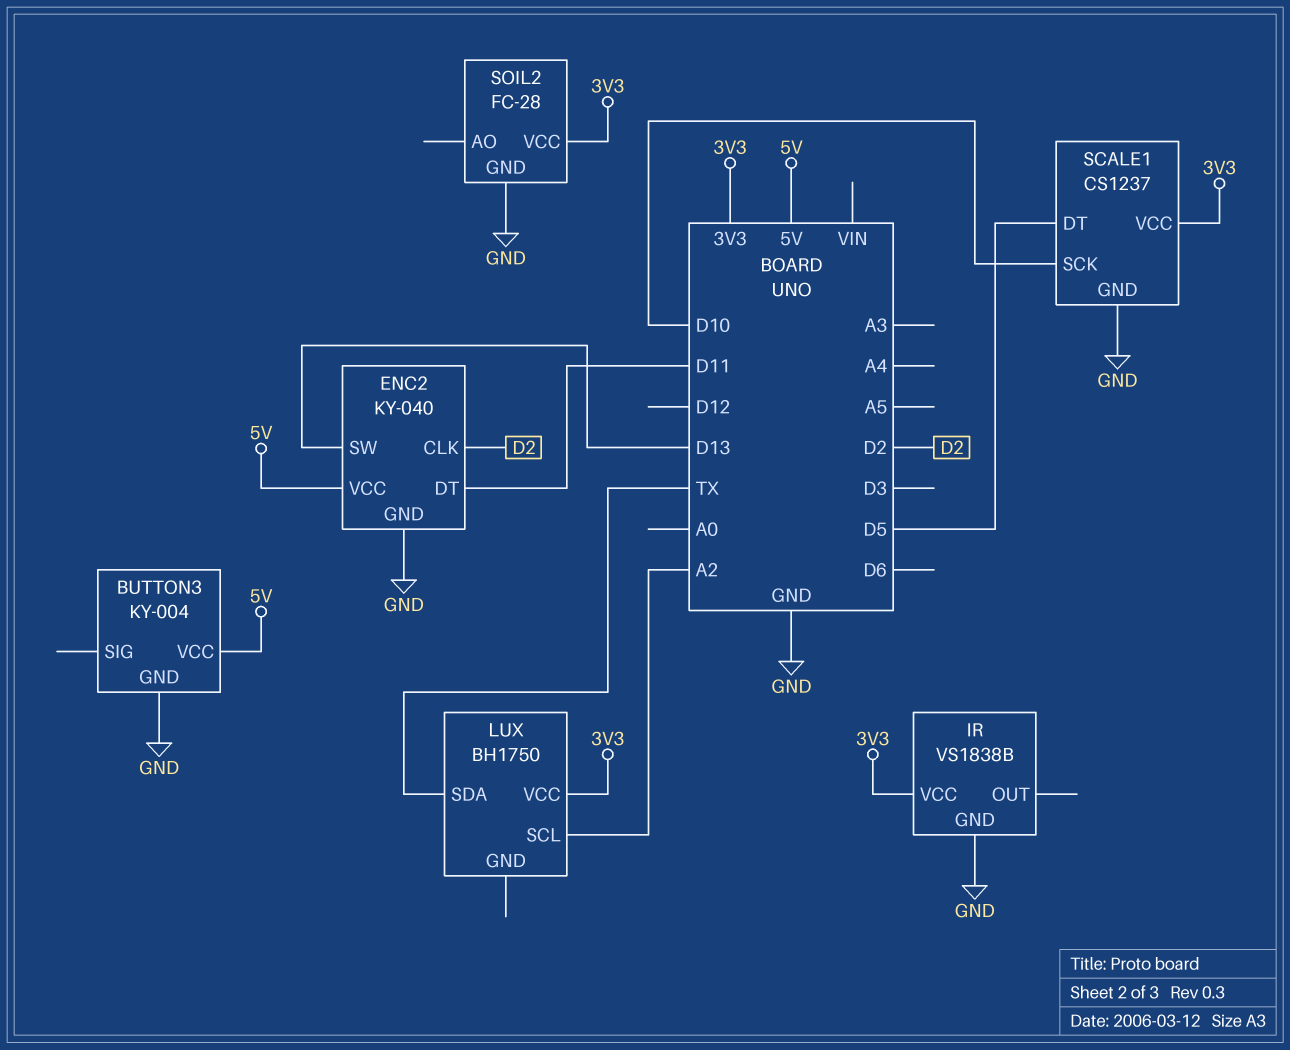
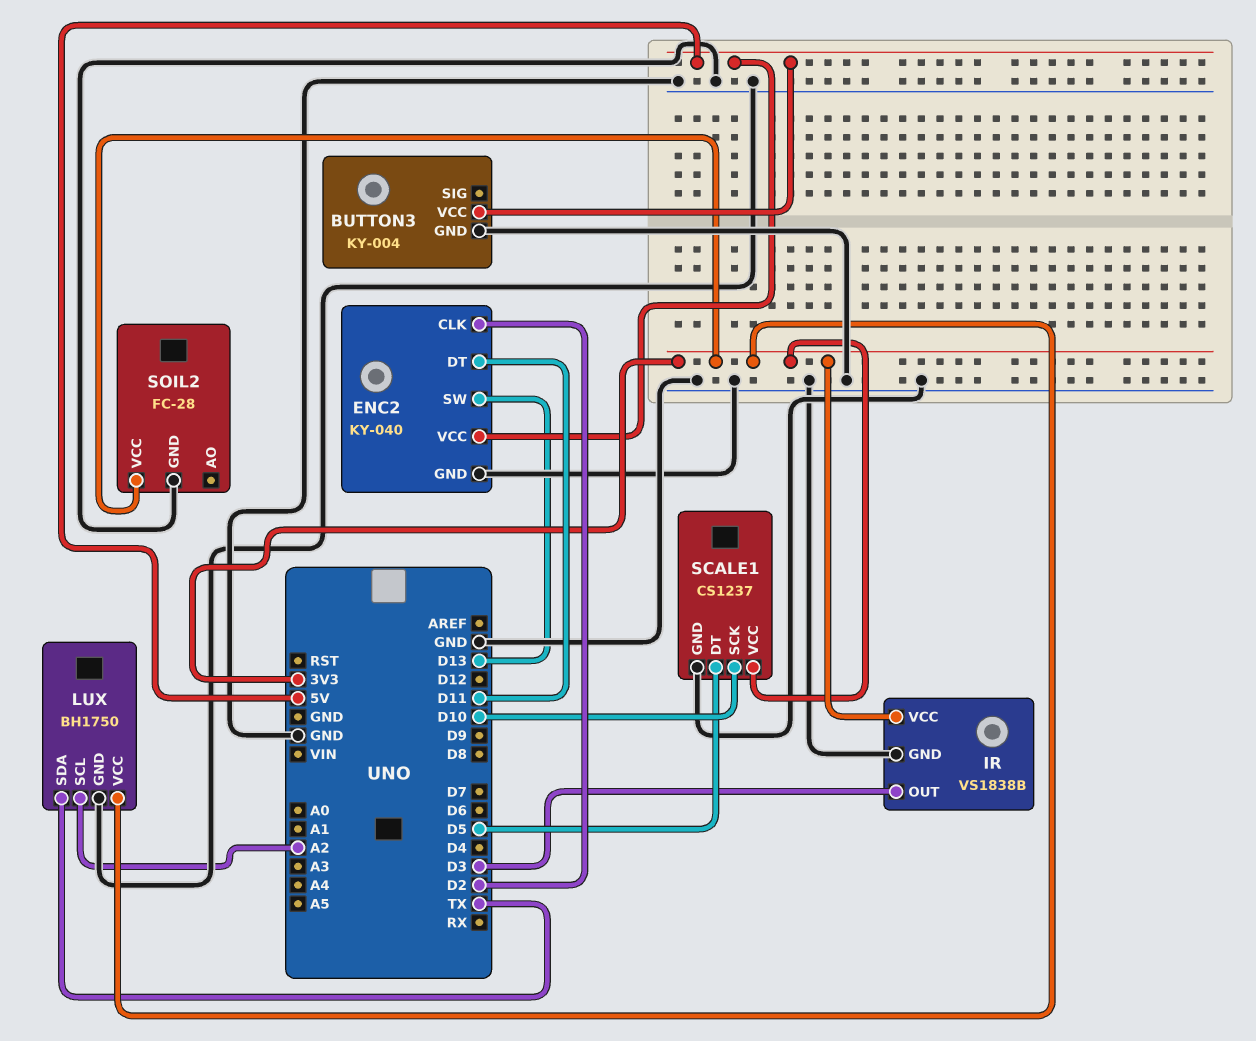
IR pin OUT: none -> D3
LUX pin GND: none -> GND

